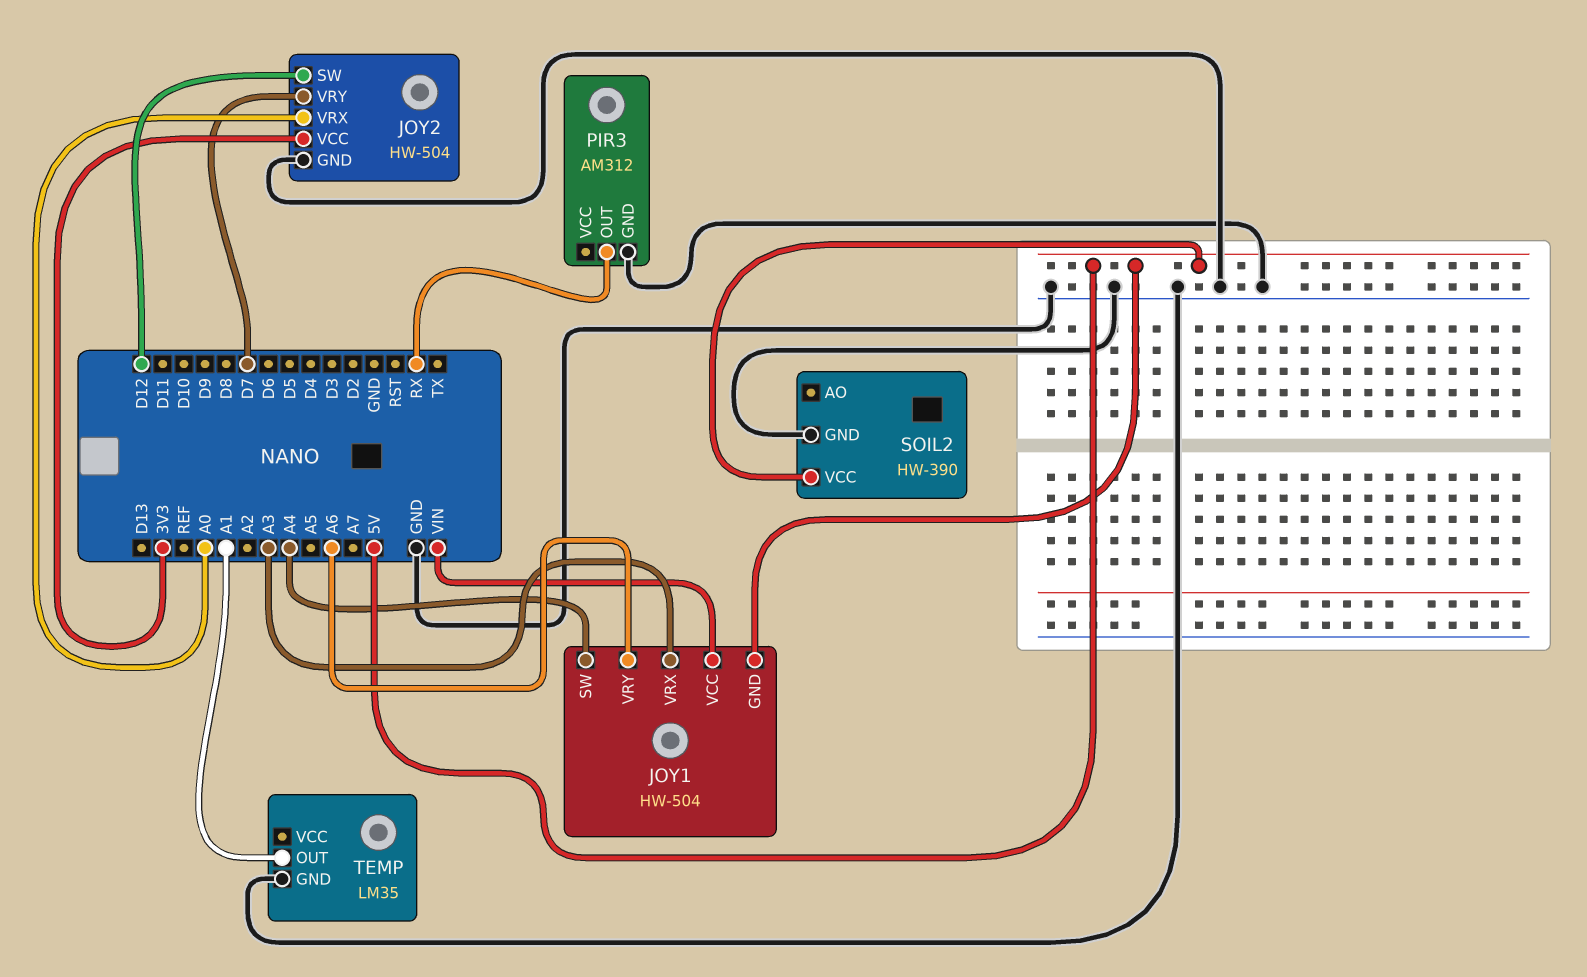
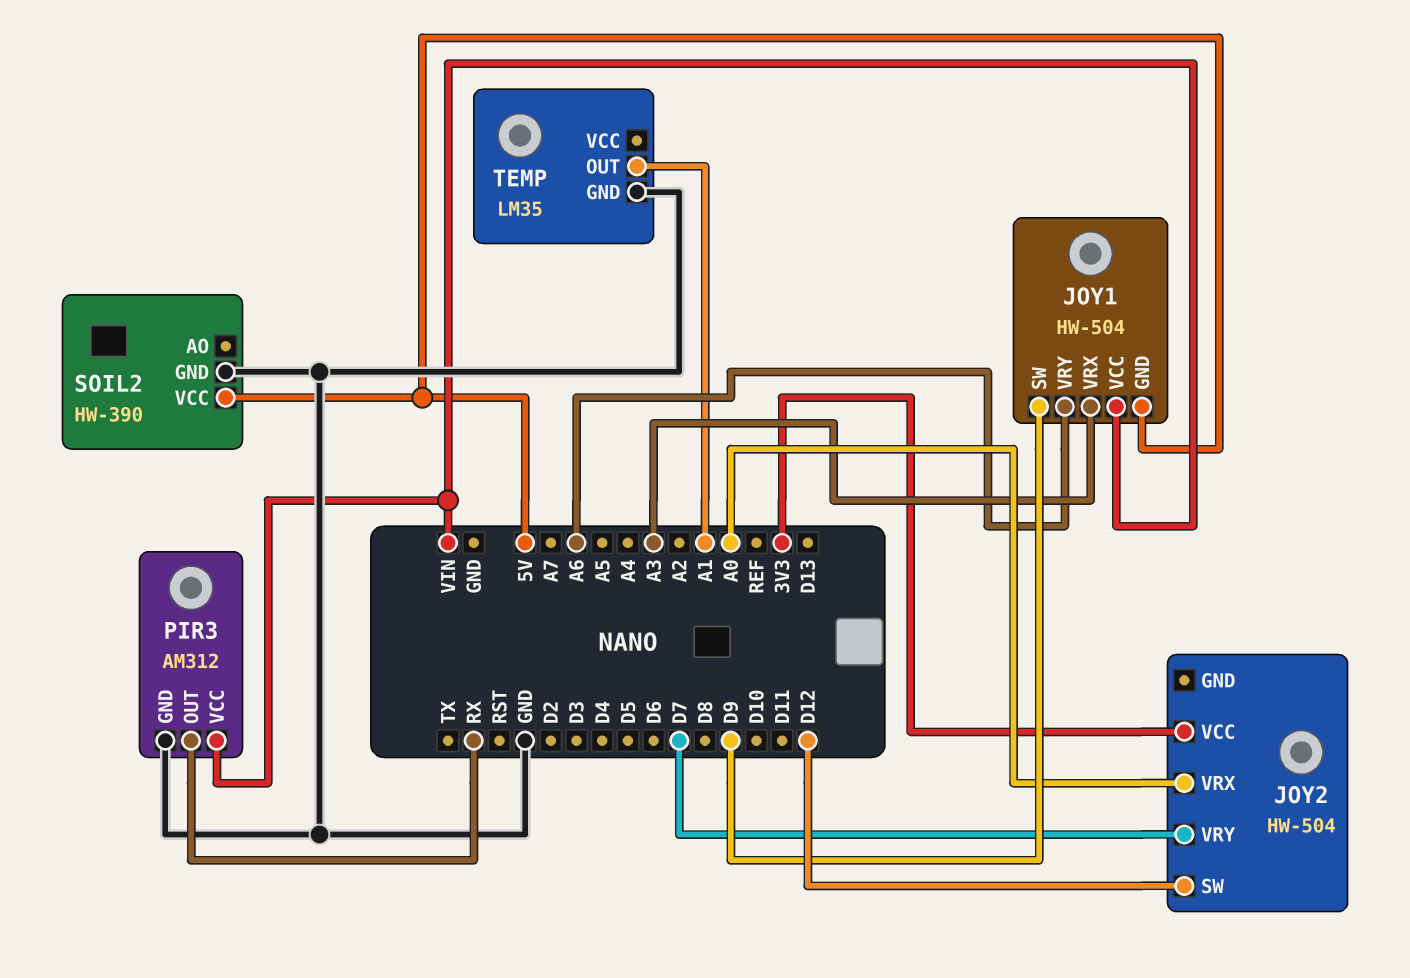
JOY1 pin SW: A4 -> D9
JOY2 pin GND: GND -> none
PIR3 pin VCC: none -> VIN

